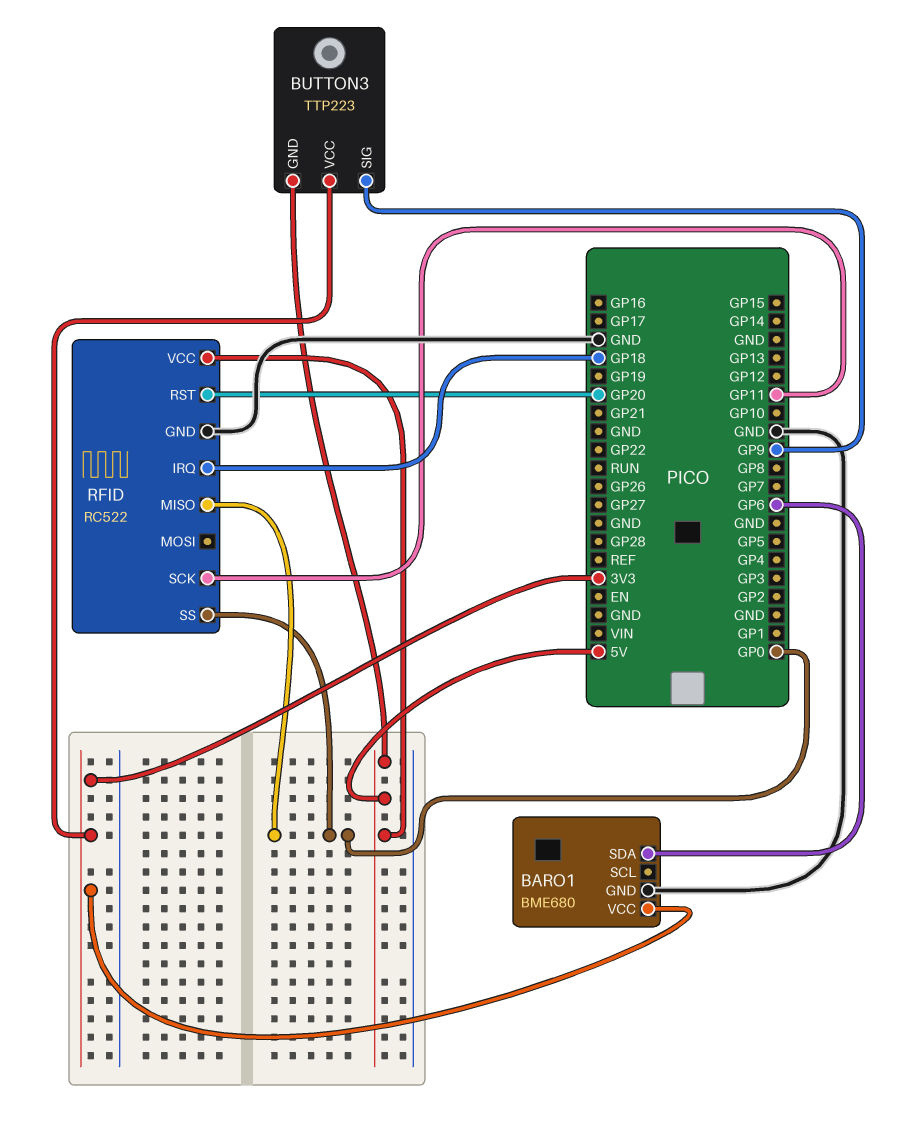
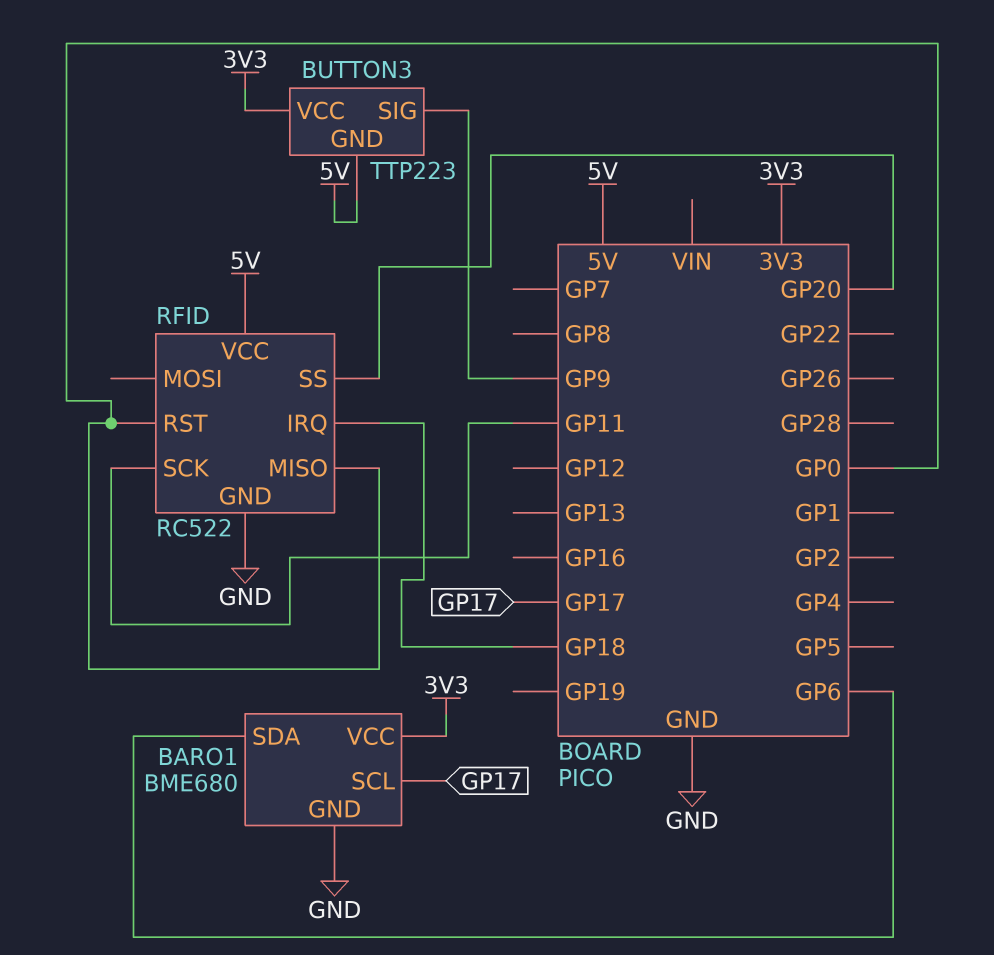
BARO1 pin SCL: none -> GP17
RFID pin RST: GP20 -> GP0
RFID pin SS: GP0 -> GP20

